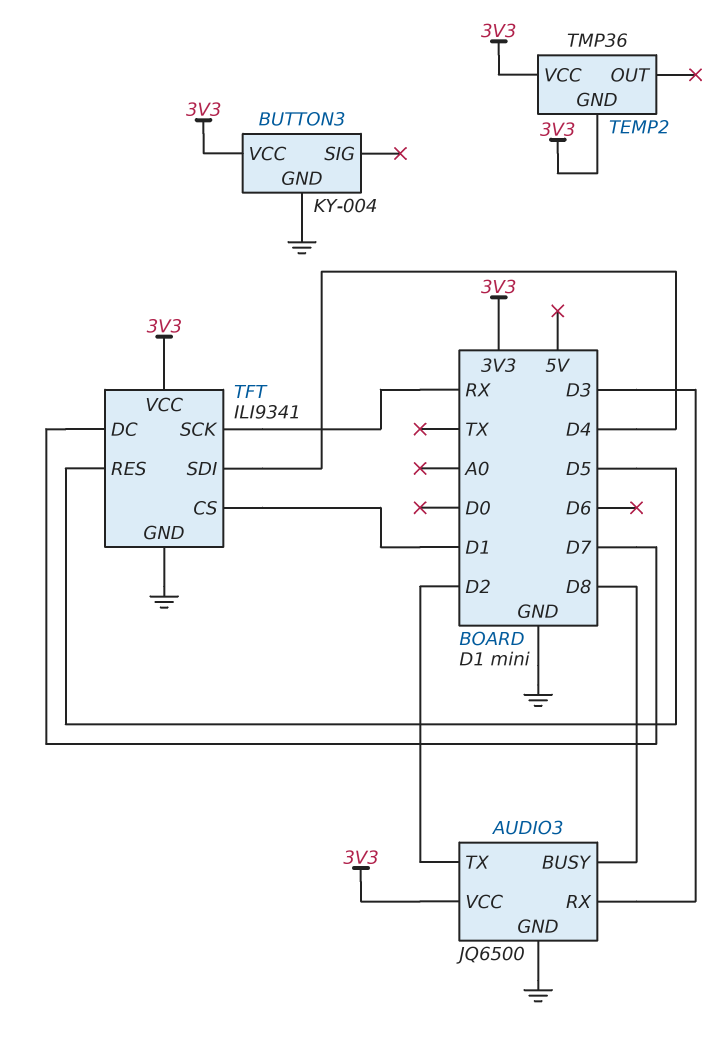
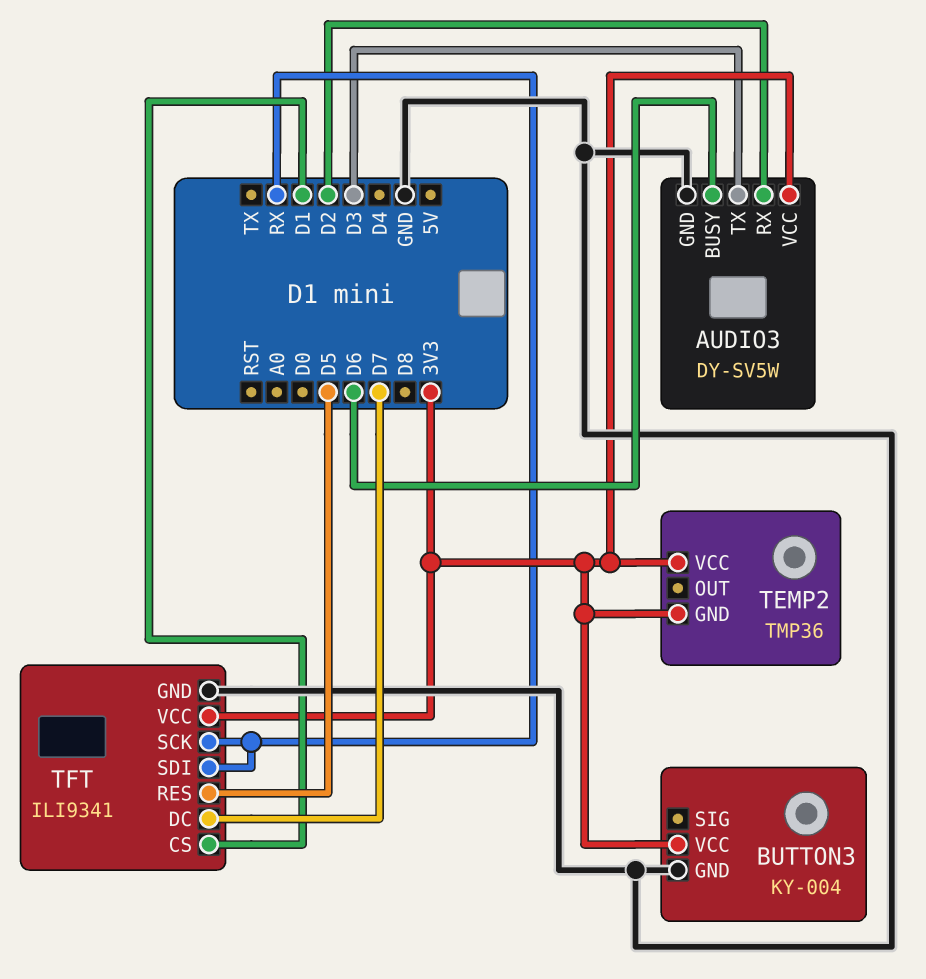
AUDIO3: JQ6500 -> DY-SV5W
AUDIO3 pin BUSY: D8 -> D6
AUDIO3 pin RX: D3 -> D2
AUDIO3 pin TX: D2 -> D3
TFT pin SDI: D4 -> RX

